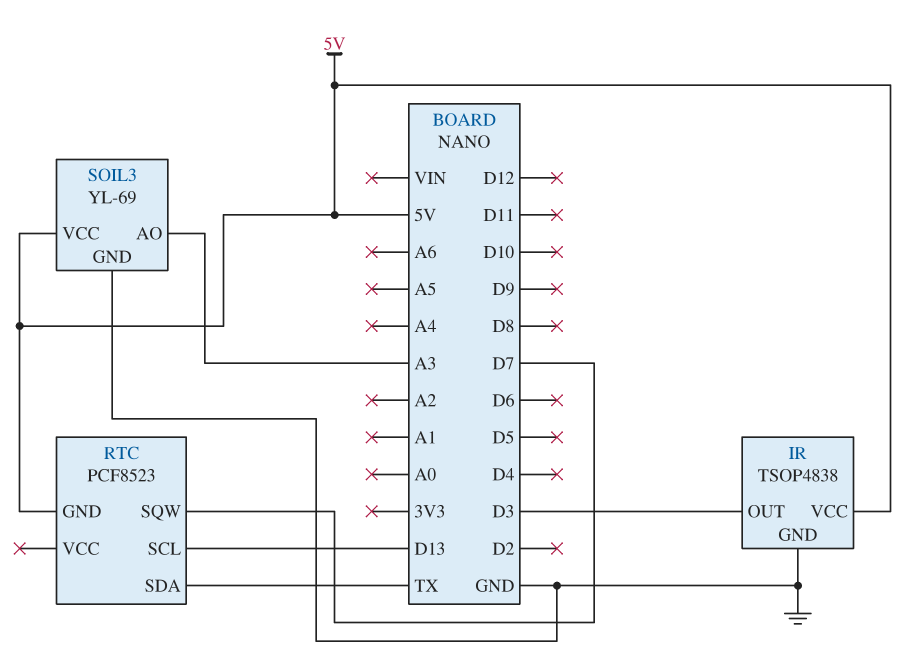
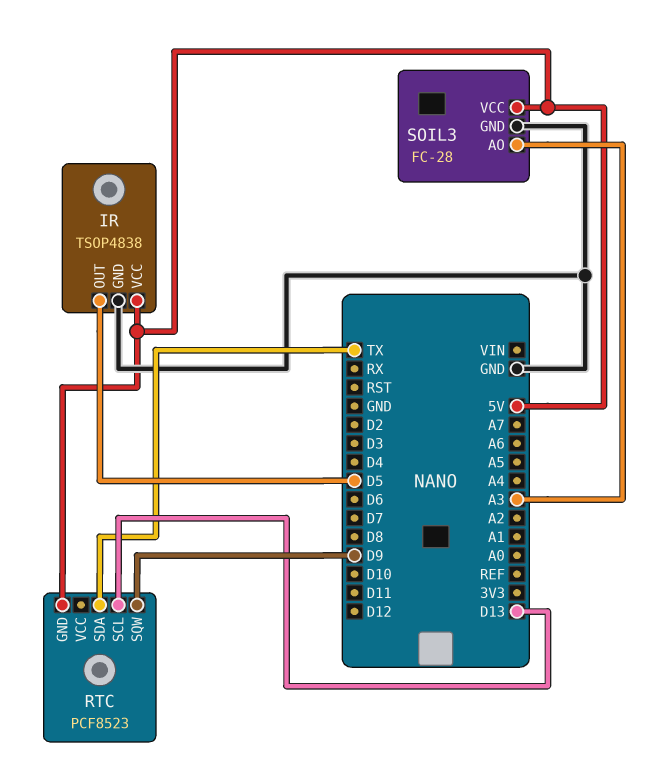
IR pin OUT: D3 -> D5
RTC pin SQW: D7 -> D9
SOIL3: YL-69 -> FC-28

